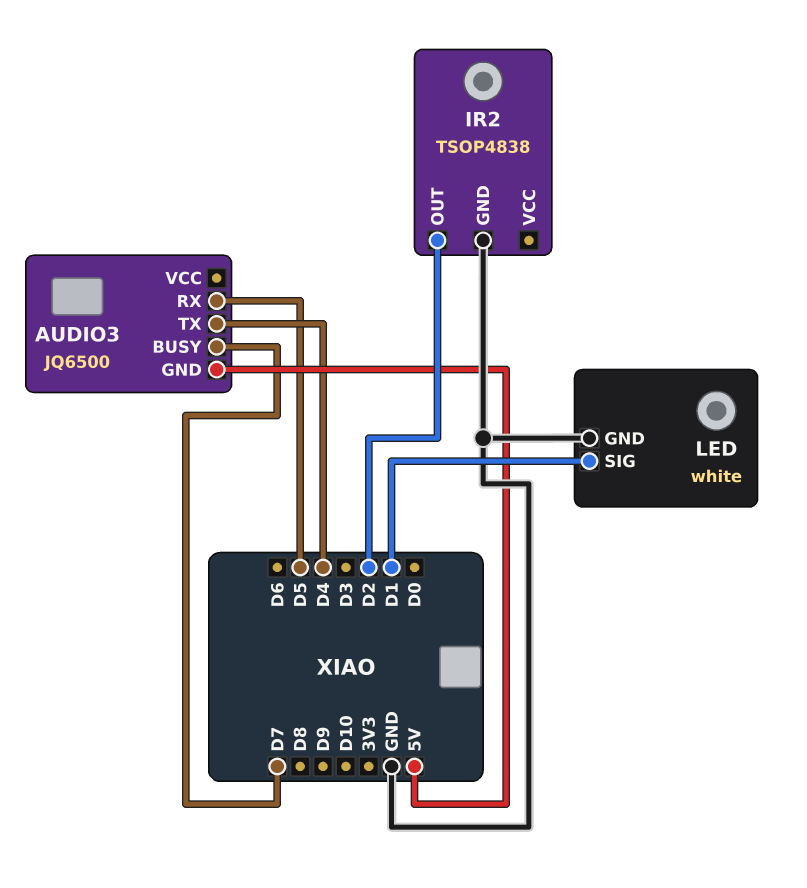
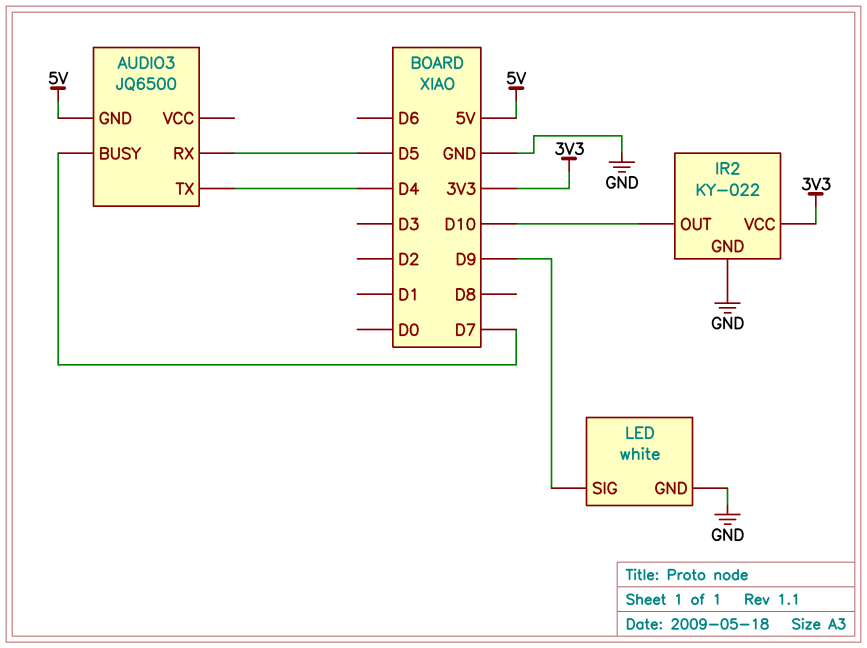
IR2: TSOP4838 -> KY-022
IR2 pin OUT: D2 -> D10
IR2 pin VCC: none -> 3V3
LED pin SIG: D1 -> D9

